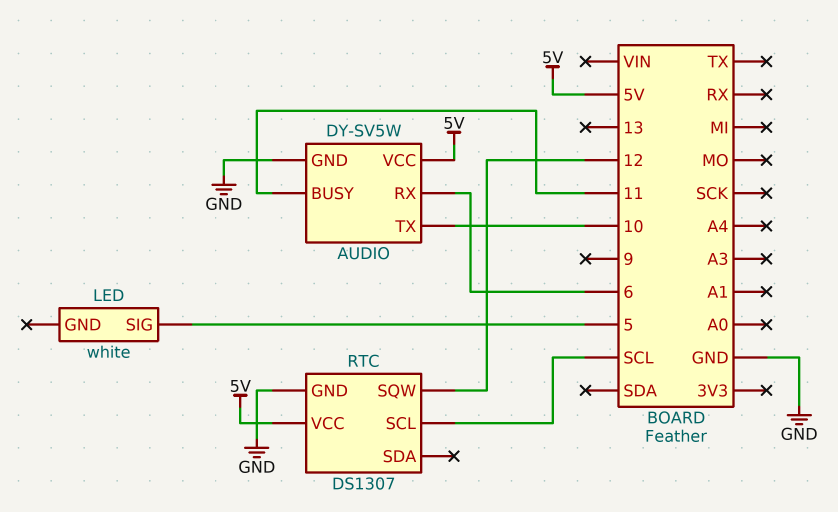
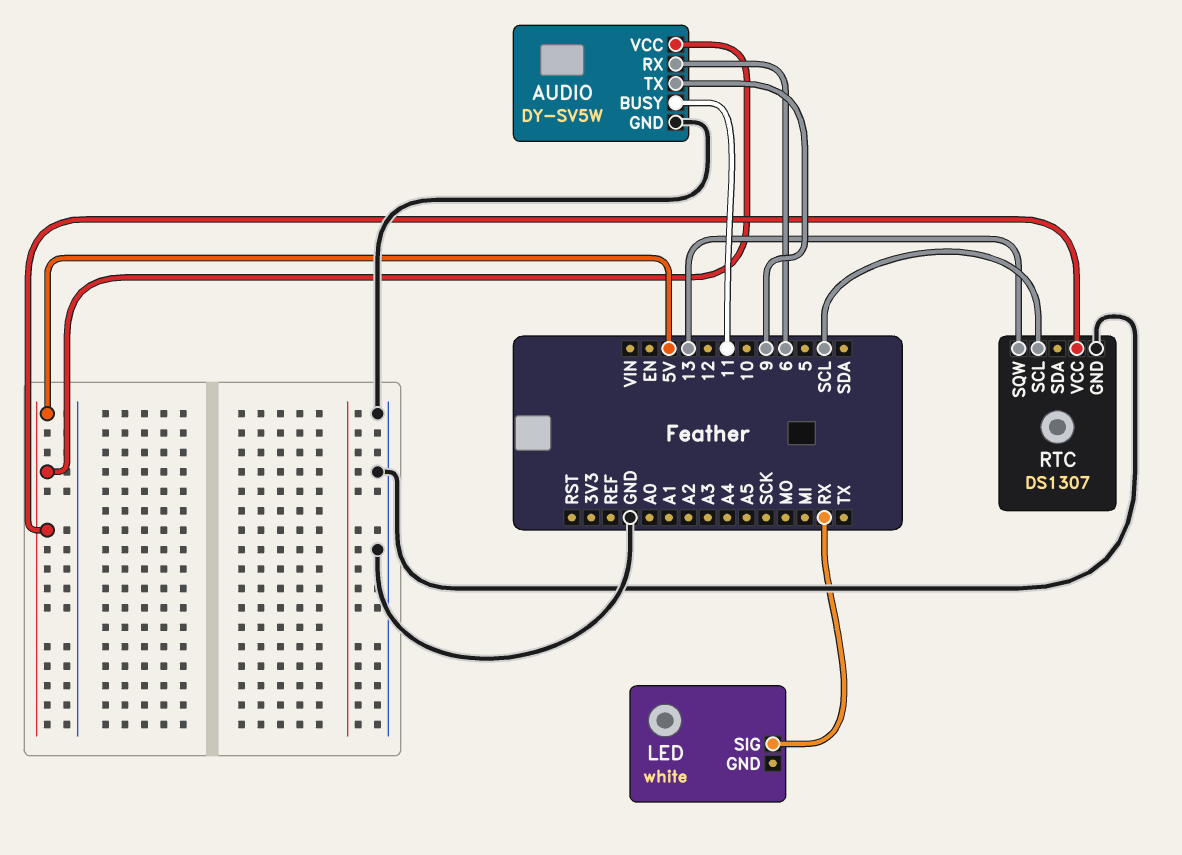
AUDIO pin TX: 10 -> 9
LED pin SIG: 5 -> RX
RTC pin SQW: 12 -> 13

